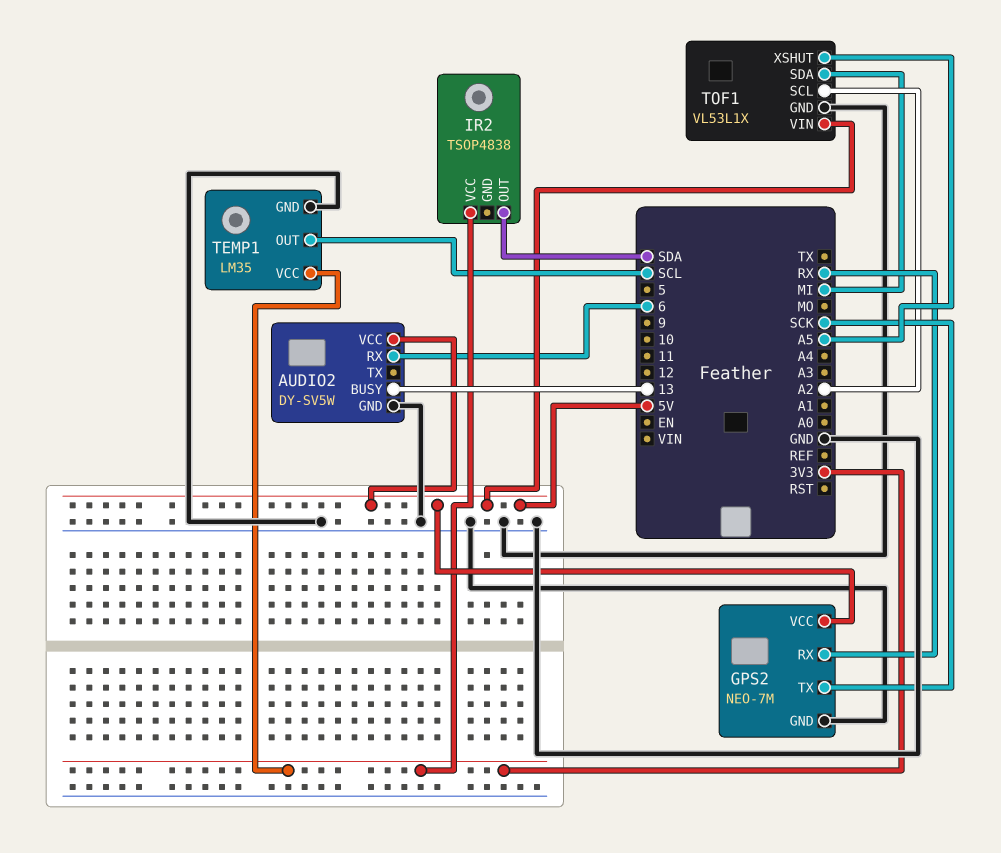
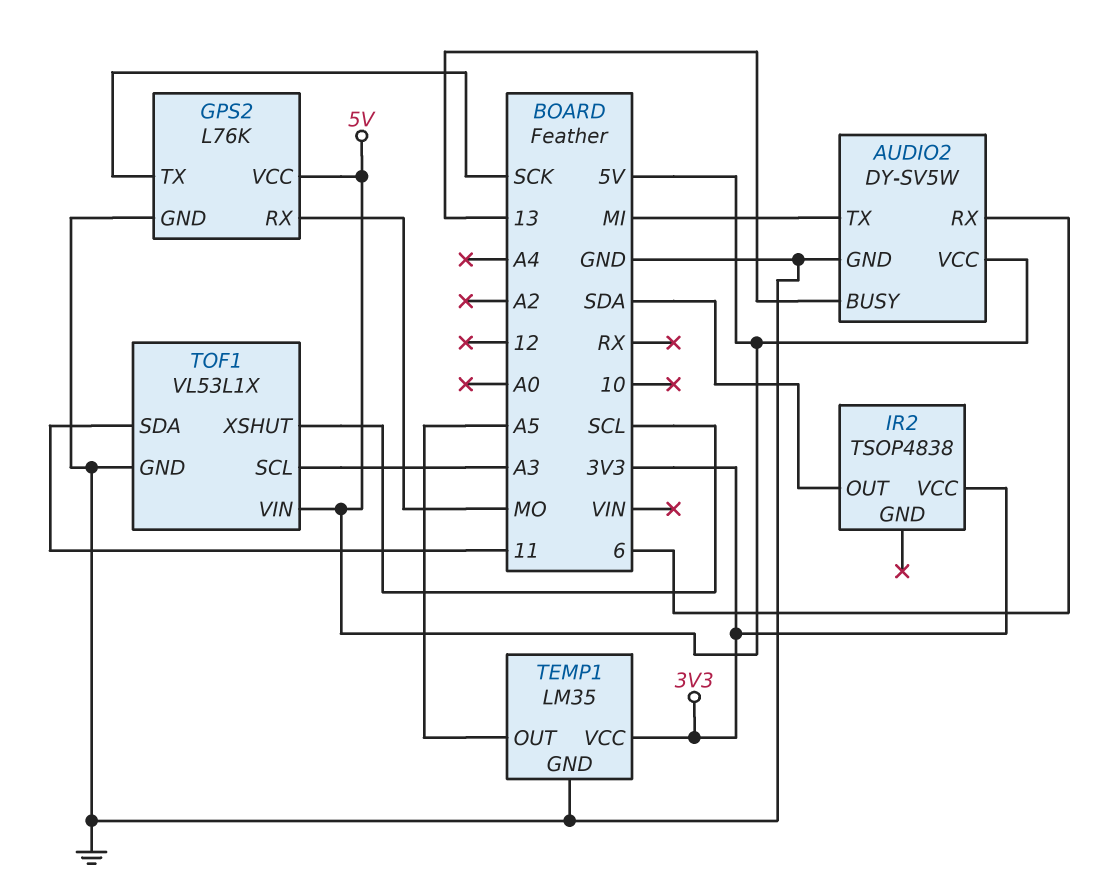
AUDIO2 pin TX: none -> MI
GPS2: NEO-7M -> L76K
GPS2 pin RX: RX -> MO
TEMP1 pin OUT: SCL -> A5
TOF1 pin SCL: A2 -> A3
TOF1 pin SDA: MI -> 11
TOF1 pin XSHUT: A5 -> SCL

